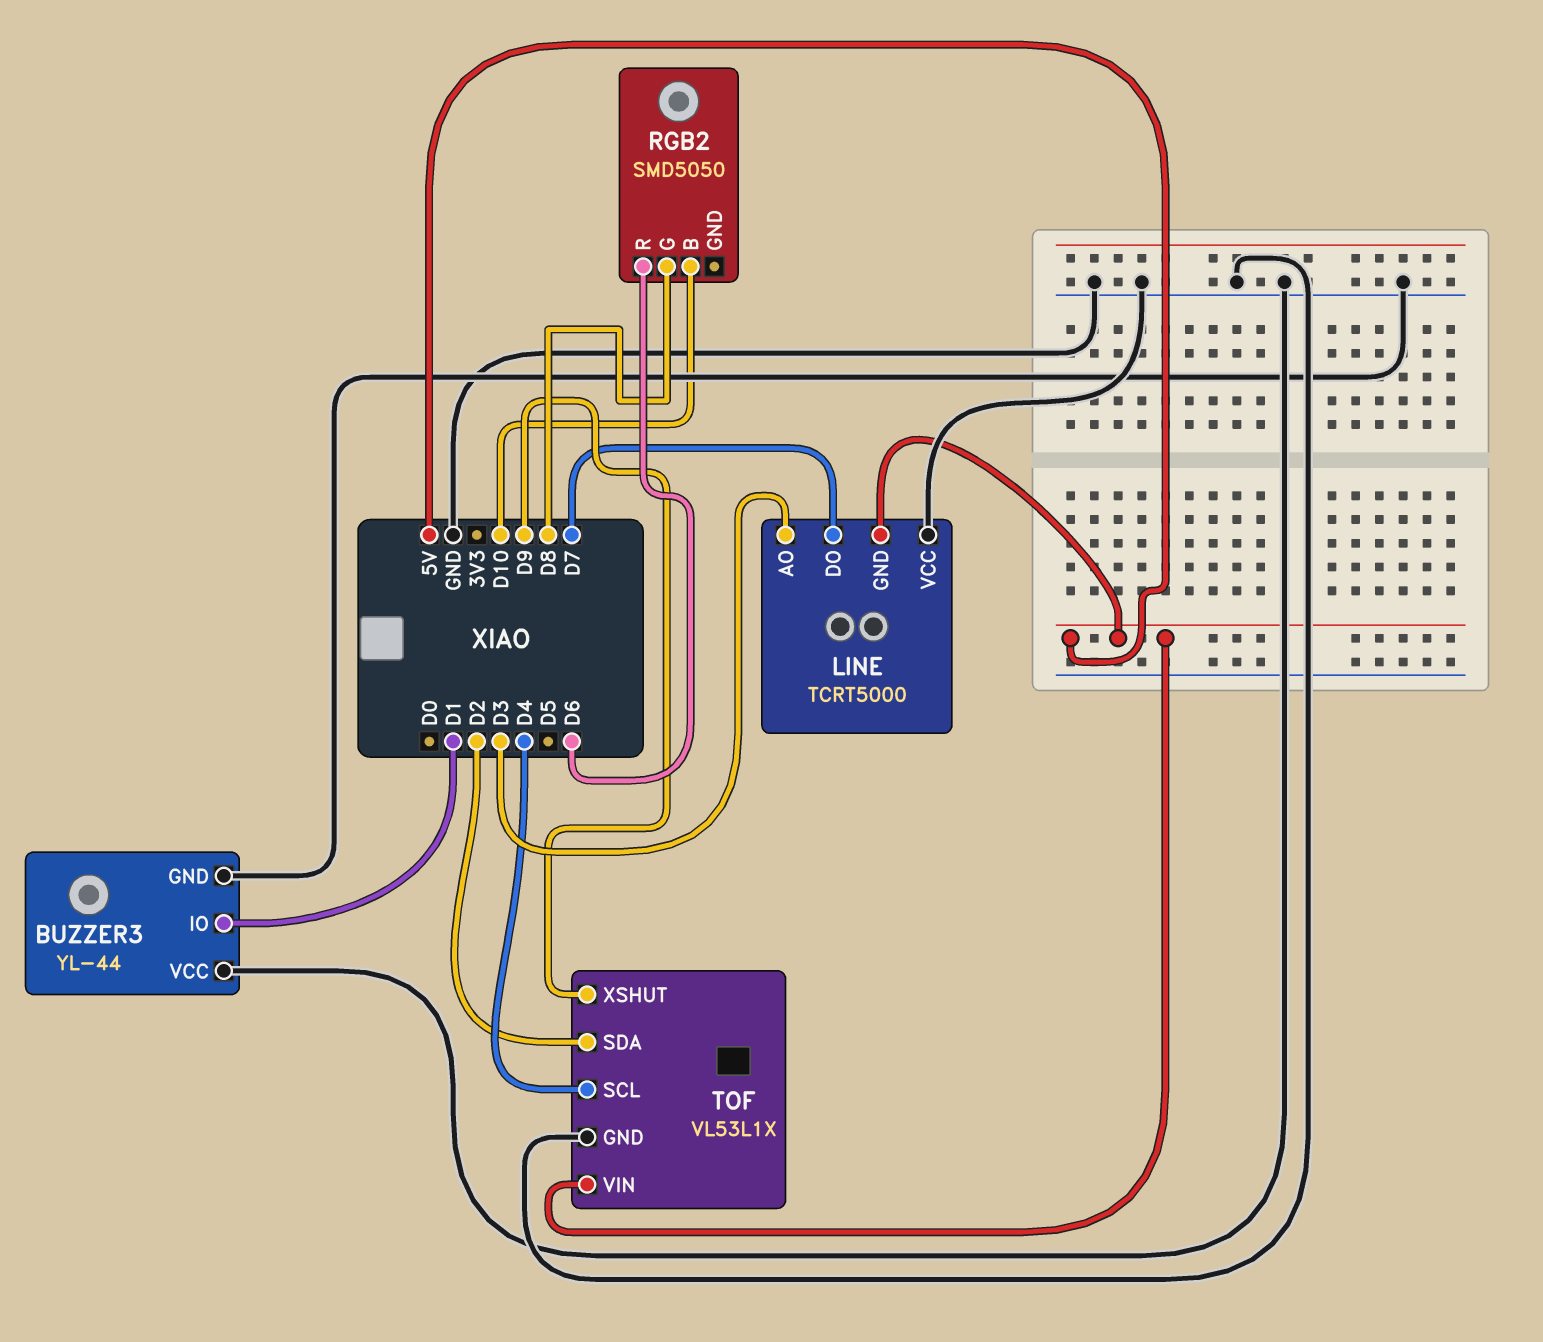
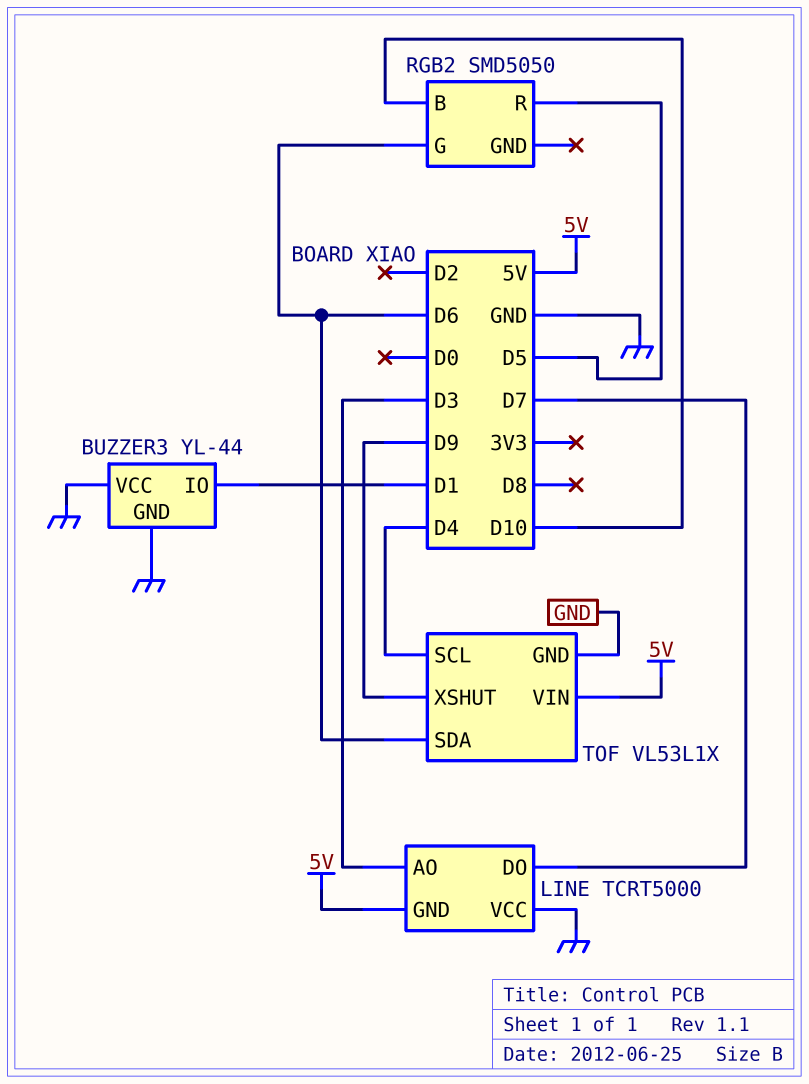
RGB2 pin G: D8 -> D6
RGB2 pin R: D6 -> D5
TOF pin SDA: D2 -> D6

